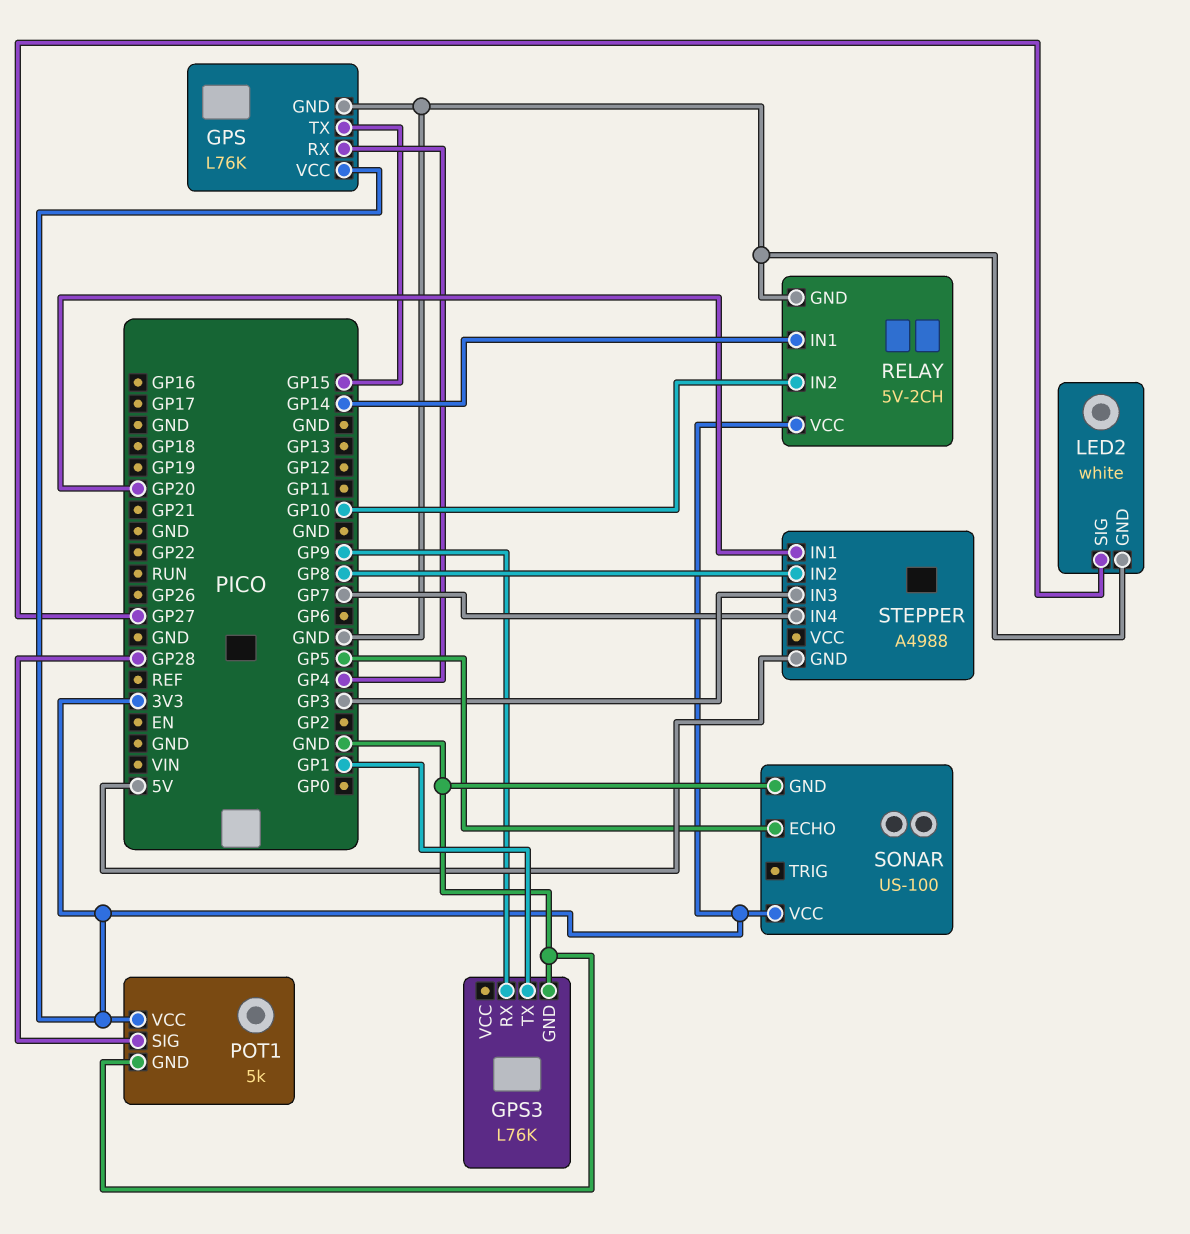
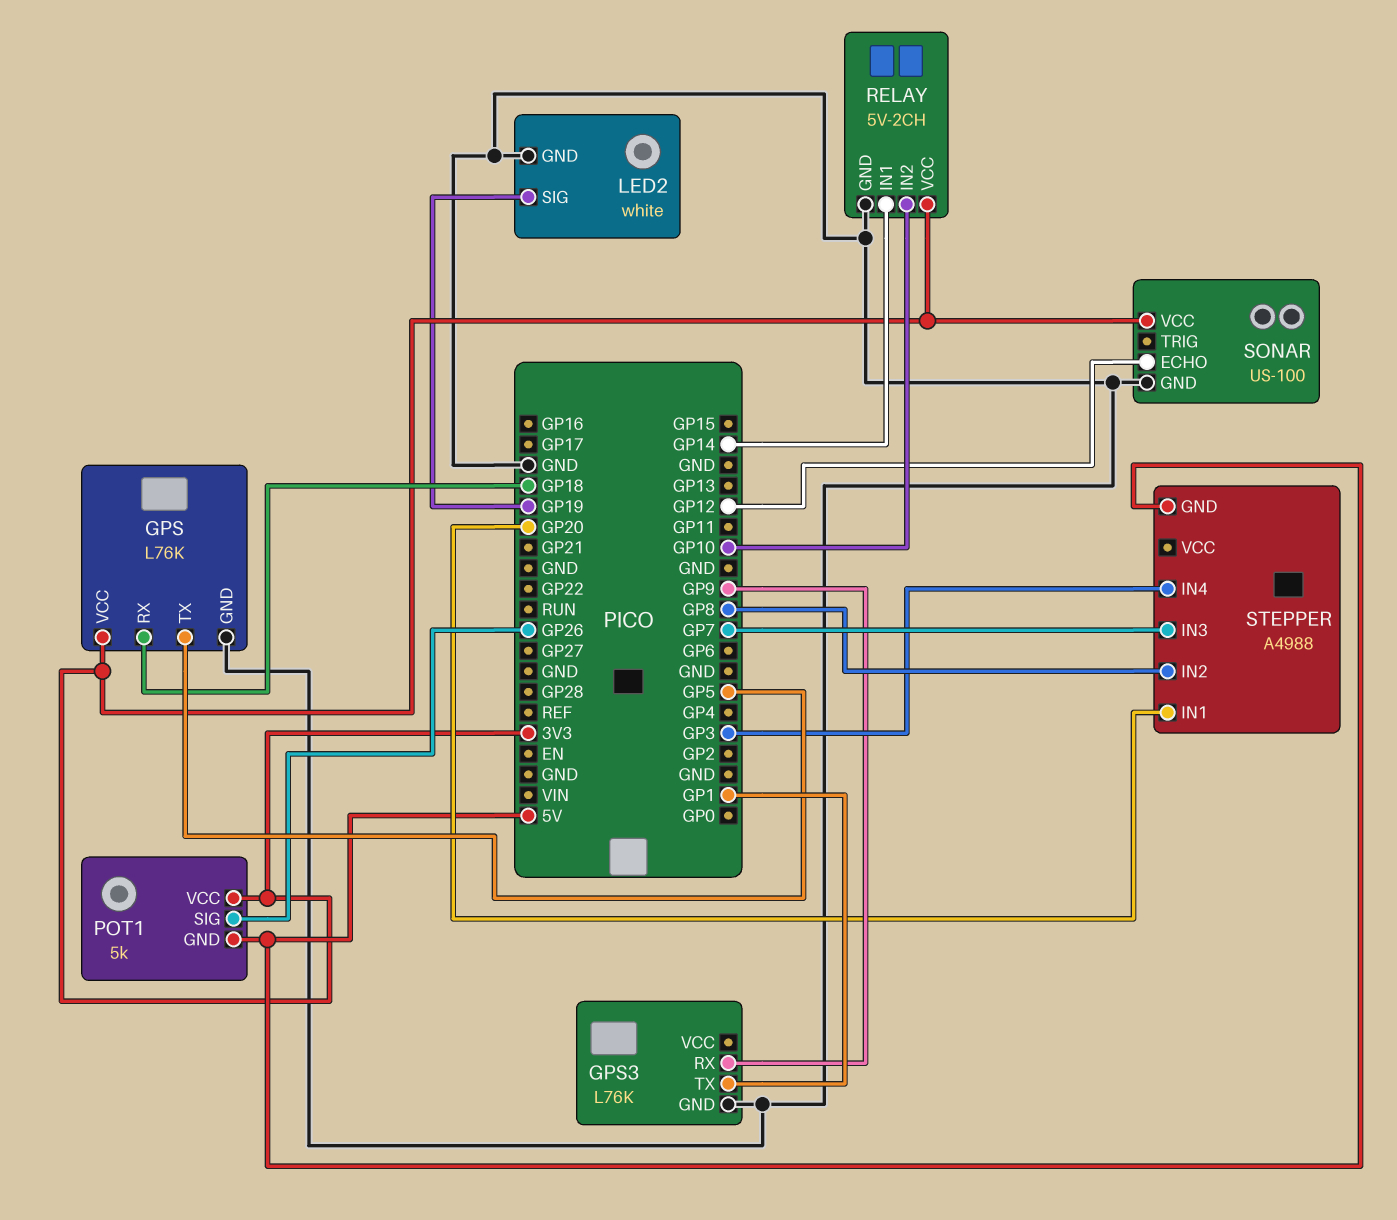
GPS pin RX: GP4 -> GP18
GPS pin TX: GP15 -> GP5
LED2 pin SIG: GP27 -> GP19
POT1 pin GND: GND -> 5V
POT1 pin SIG: GP28 -> GP26
SONAR pin ECHO: GP5 -> GP12
STEPPER pin IN3: GP3 -> GP7
STEPPER pin IN4: GP7 -> GP3

